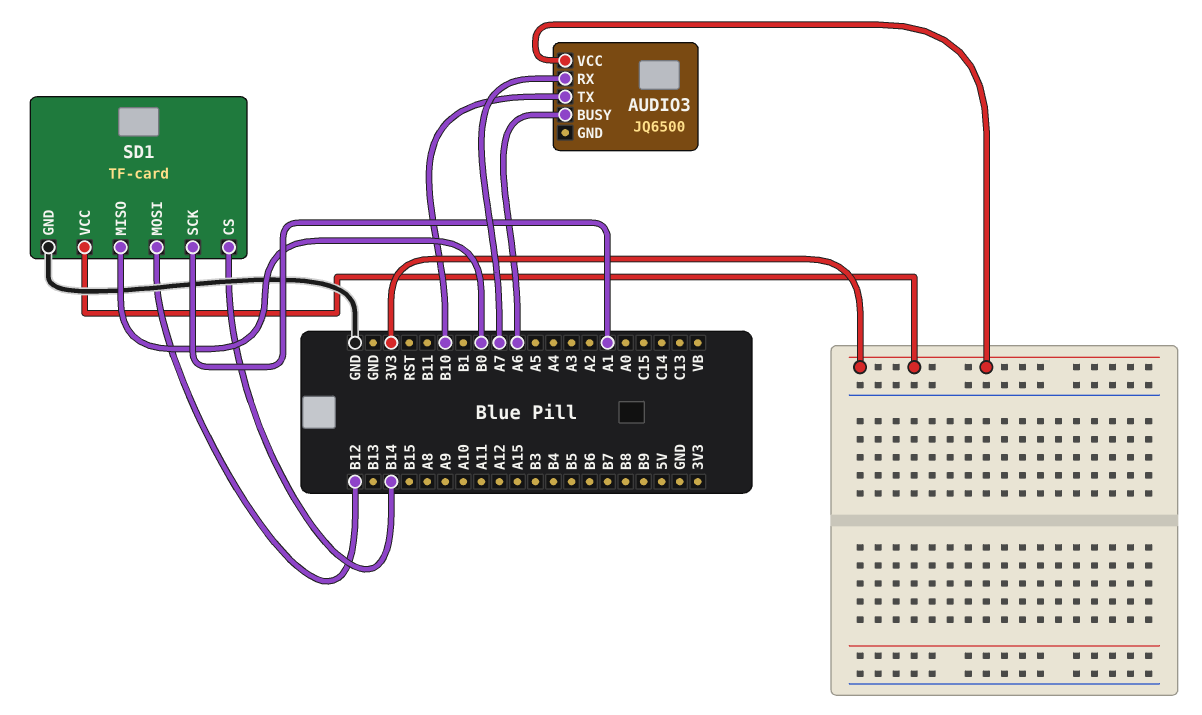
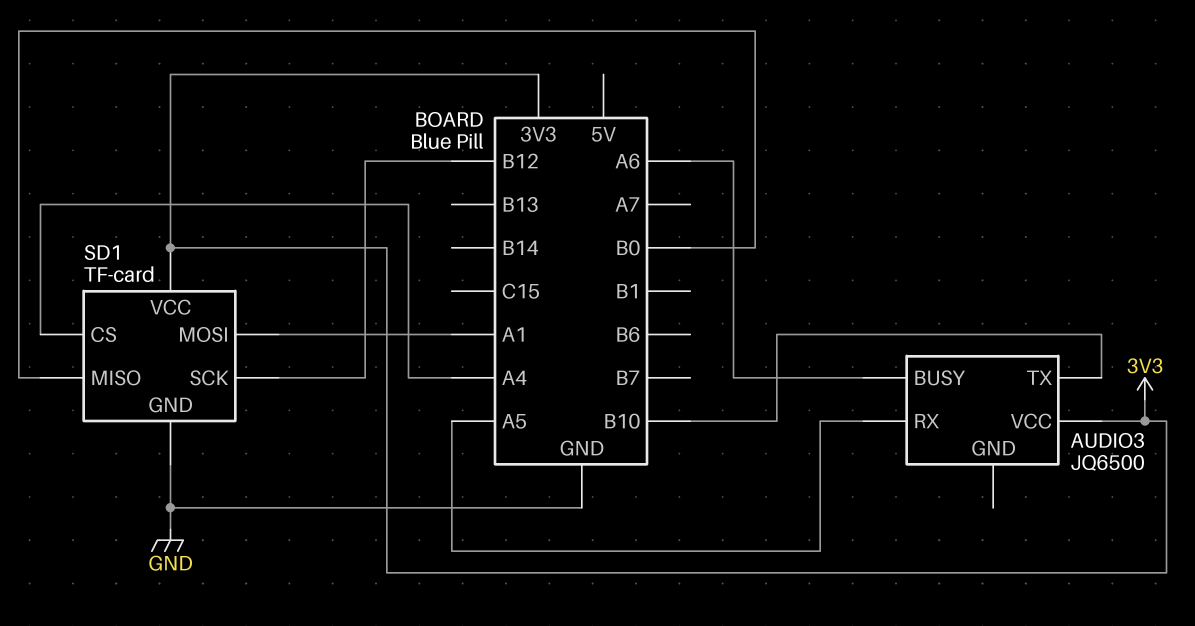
AUDIO3 pin RX: A7 -> A5
SD1 pin CS: B14 -> A4
SD1 pin MOSI: B12 -> A1
SD1 pin SCK: A1 -> B12

